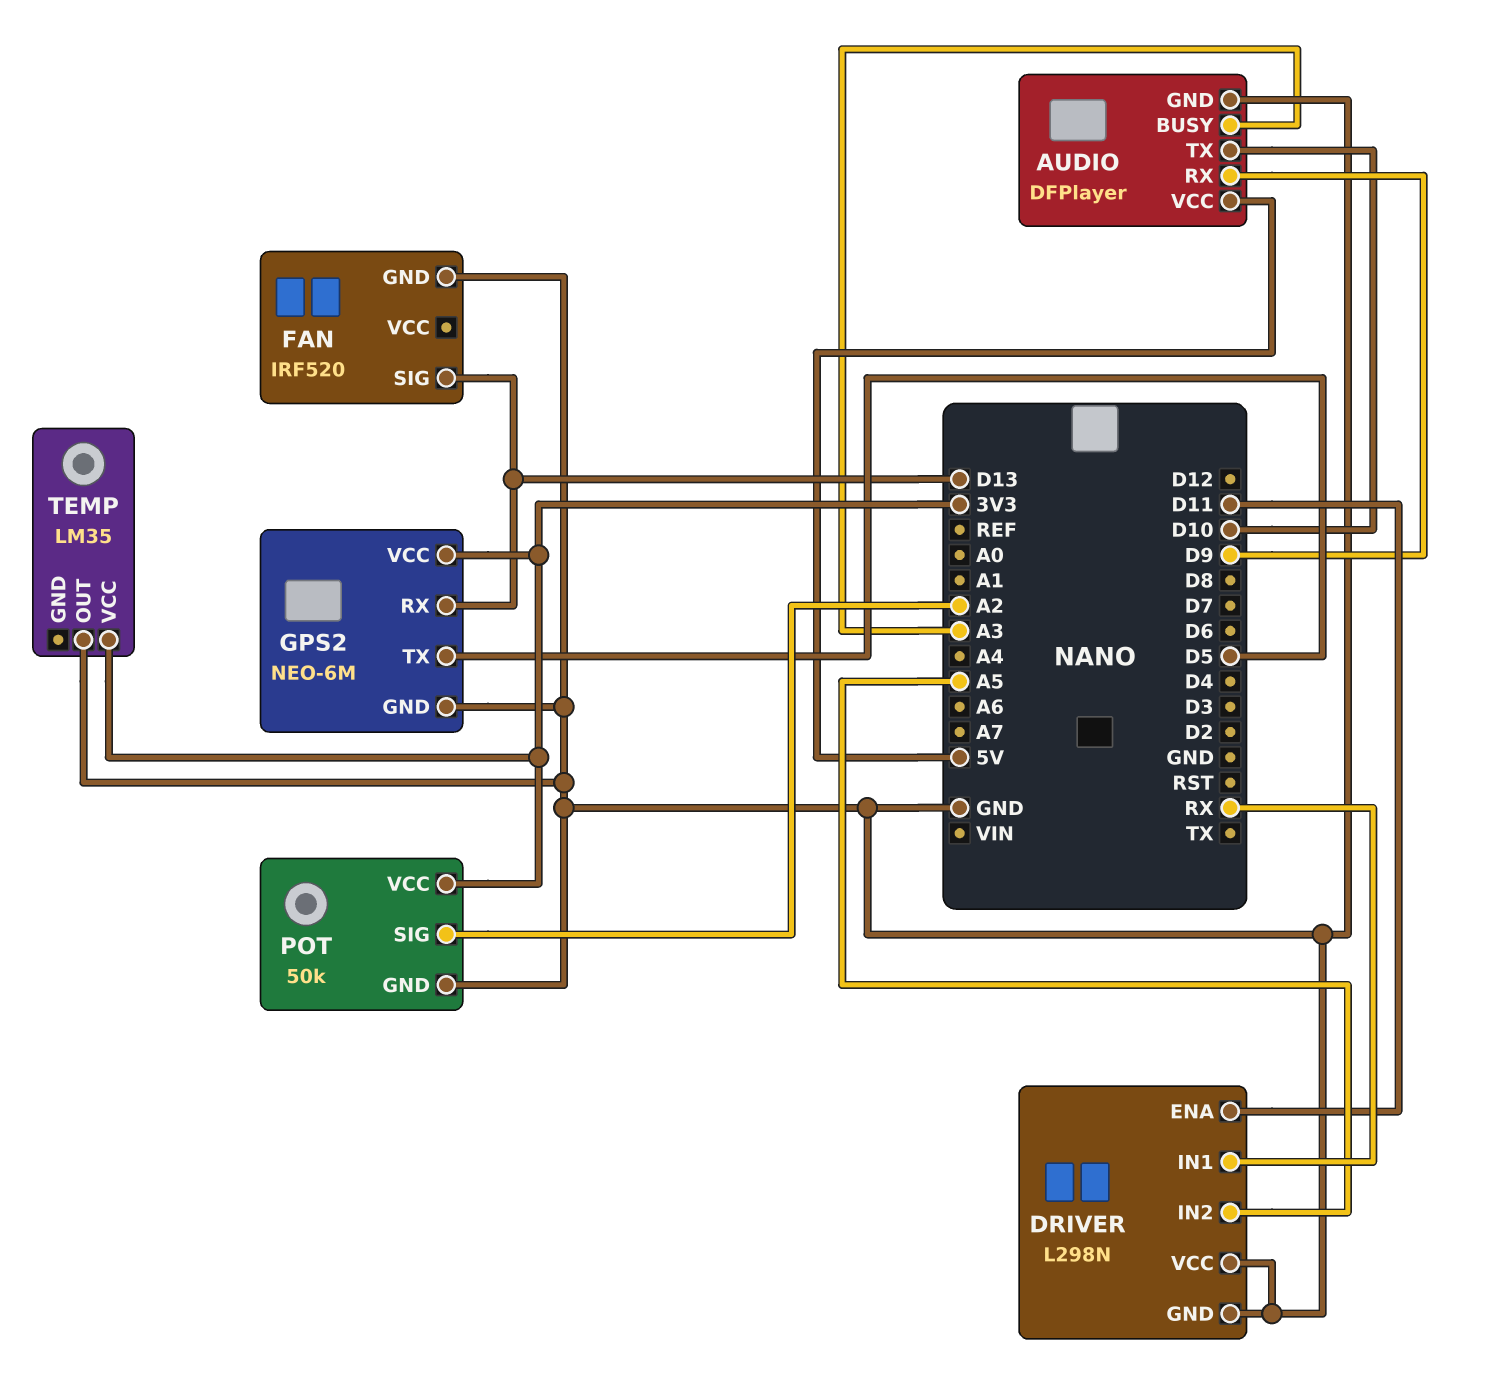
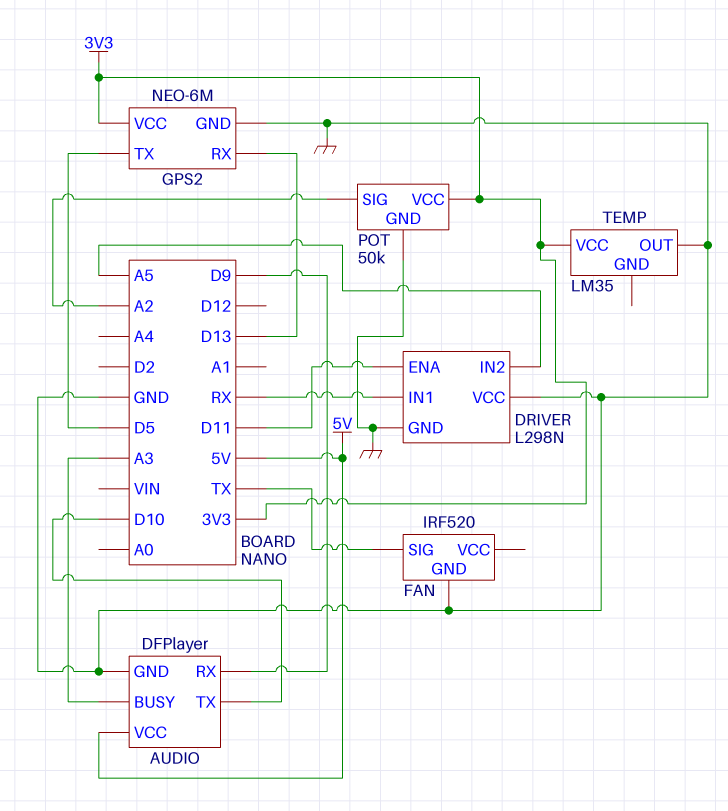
FAN pin SIG: D13 -> TX

